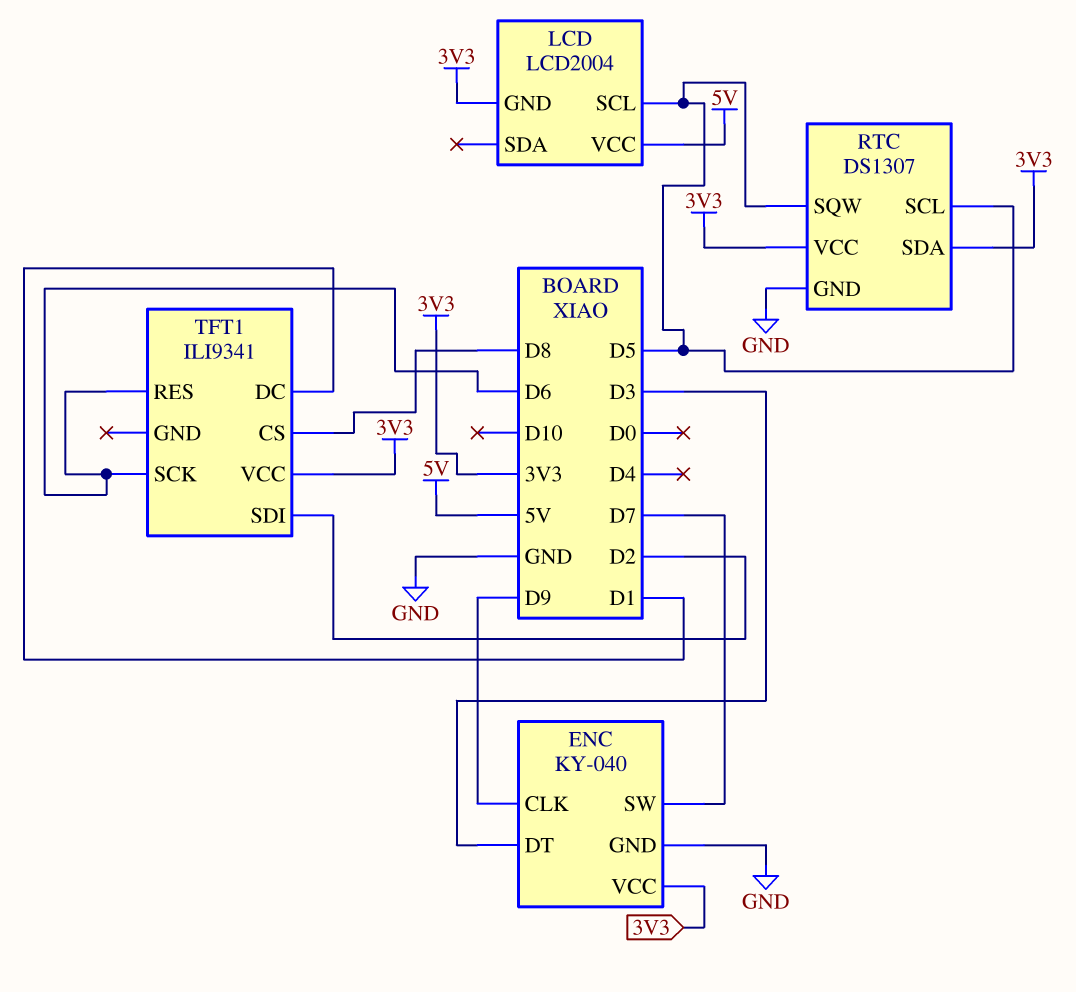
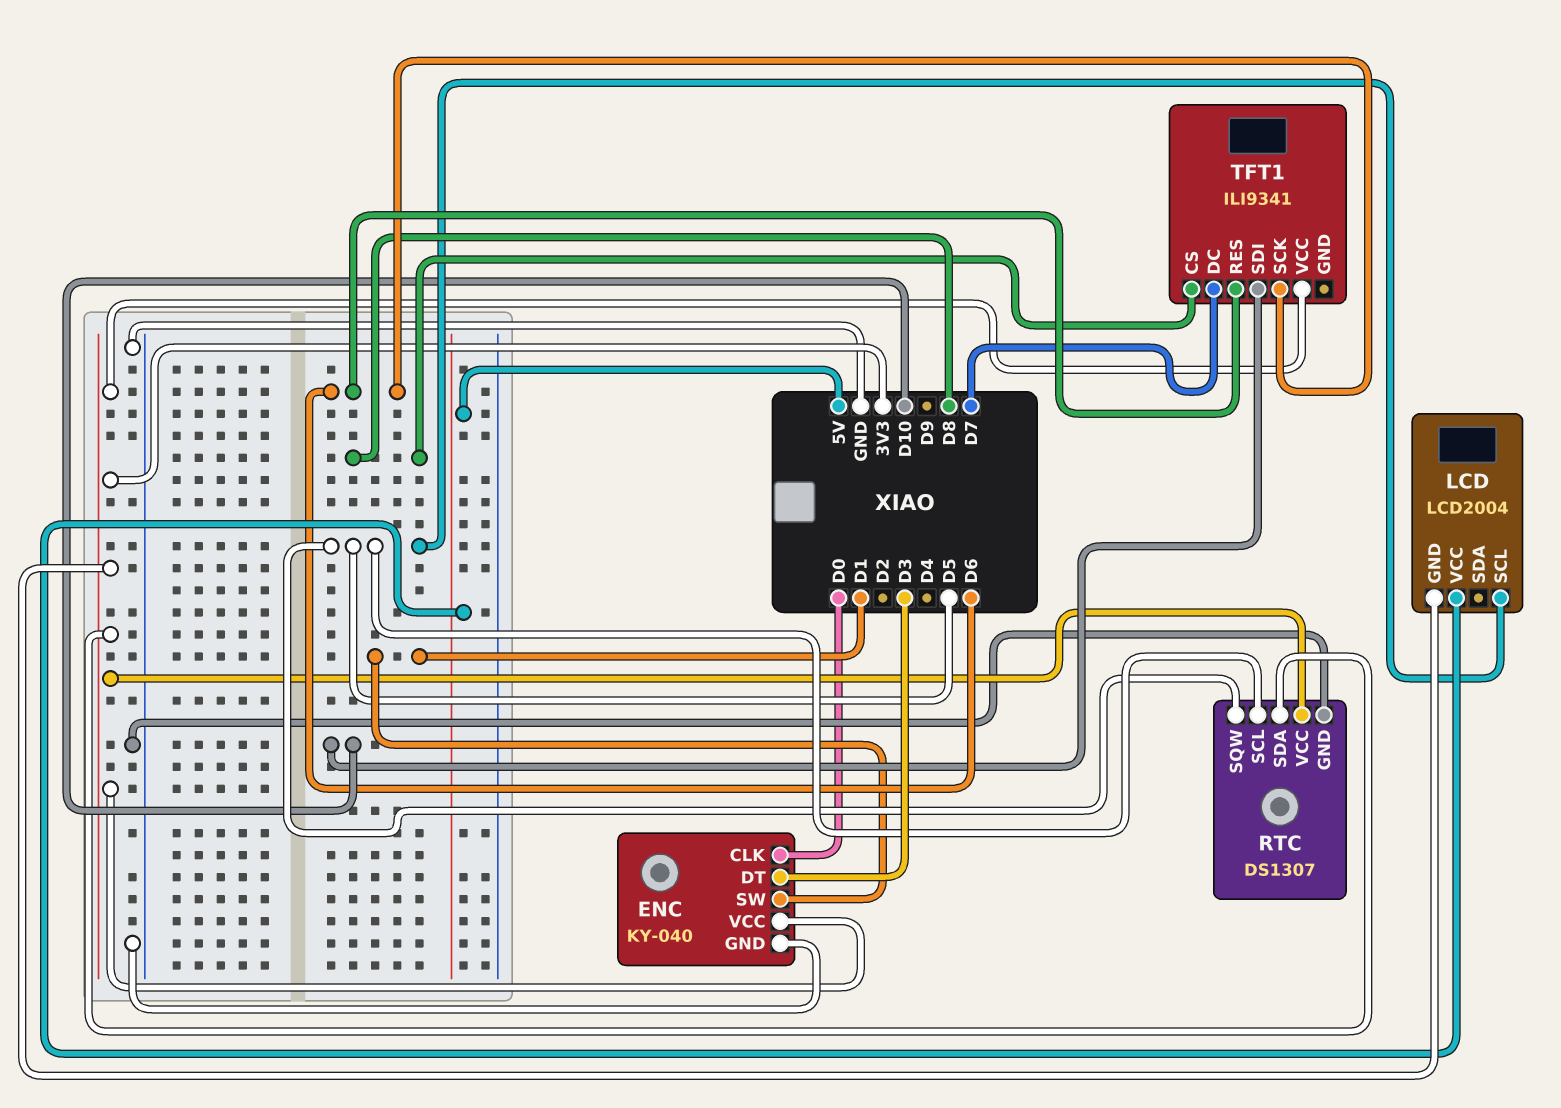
ENC pin CLK: D9 -> D0
ENC pin SW: D7 -> D1
TFT1 pin DC: D1 -> D7
TFT1 pin SDI: D2 -> D10

